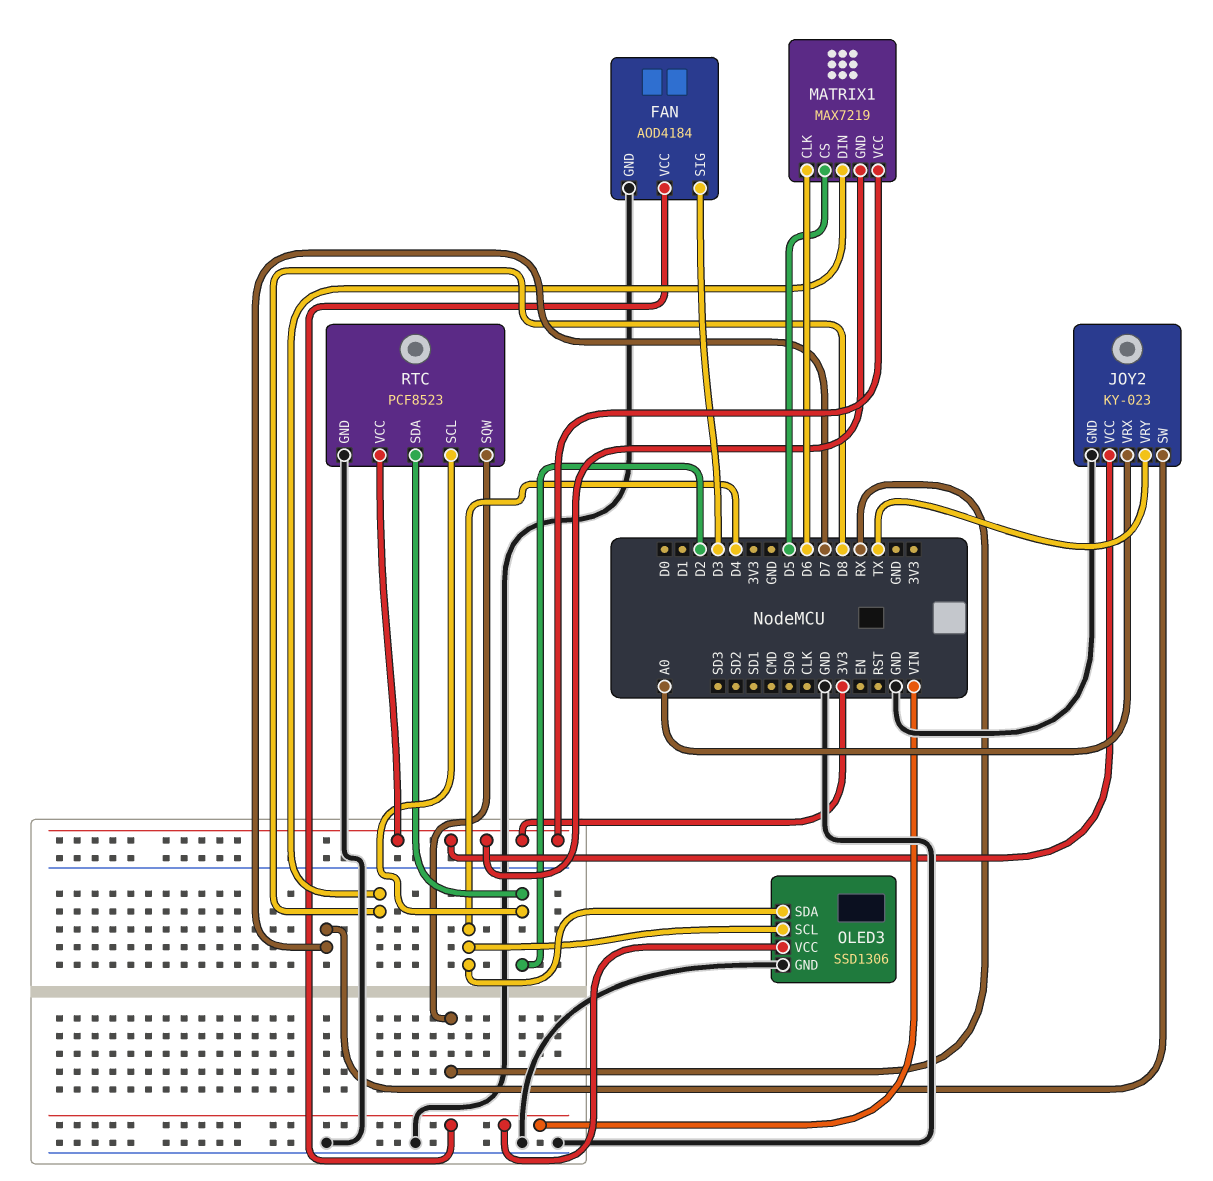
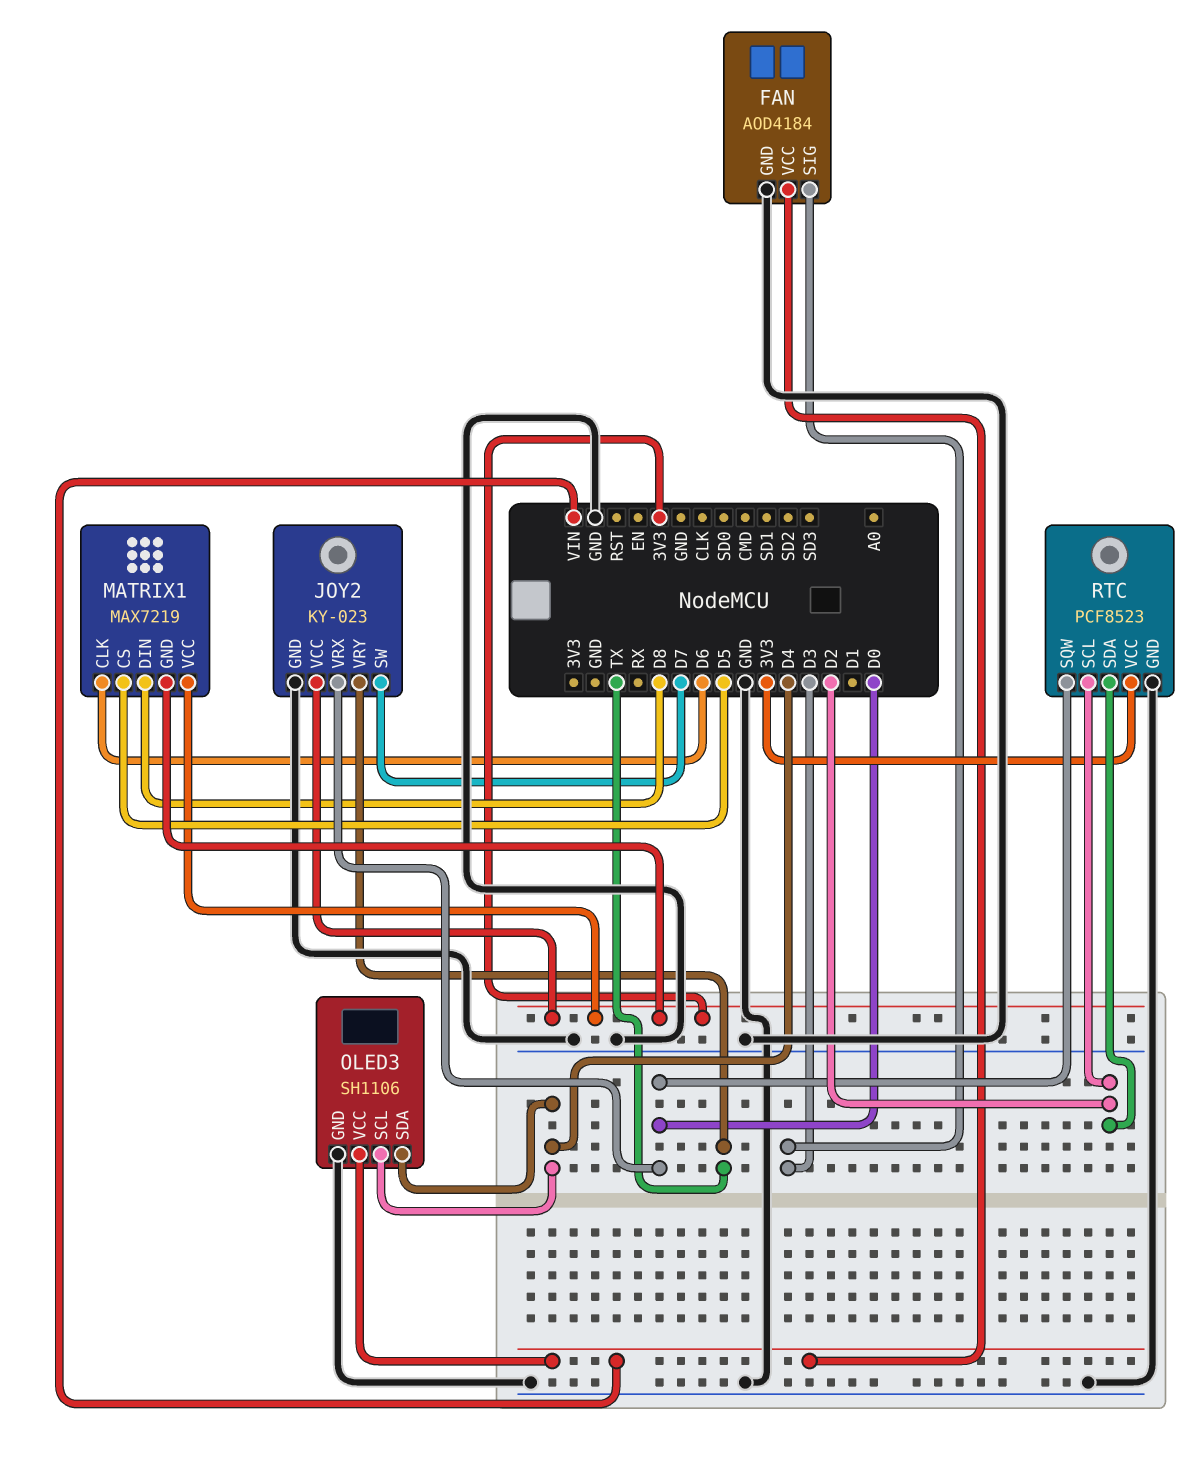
JOY2 pin VRX: A0 -> D0
OLED3: SSD1306 -> SH1106
RTC pin SQW: RX -> D0

